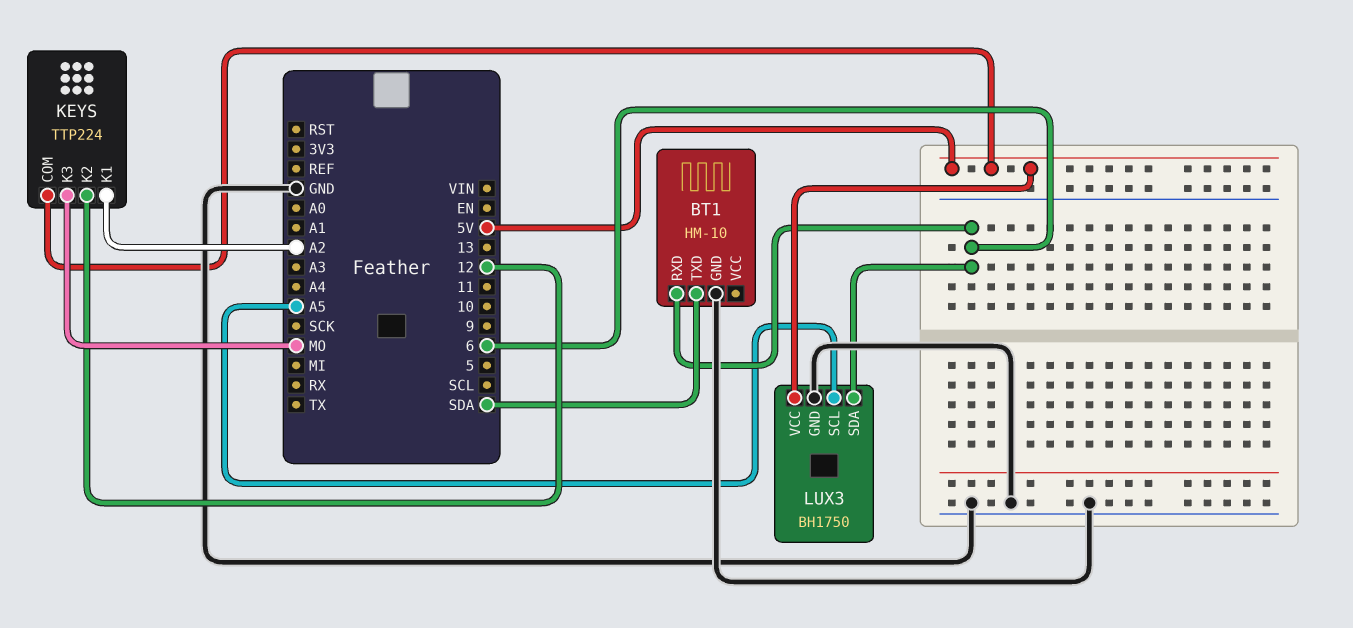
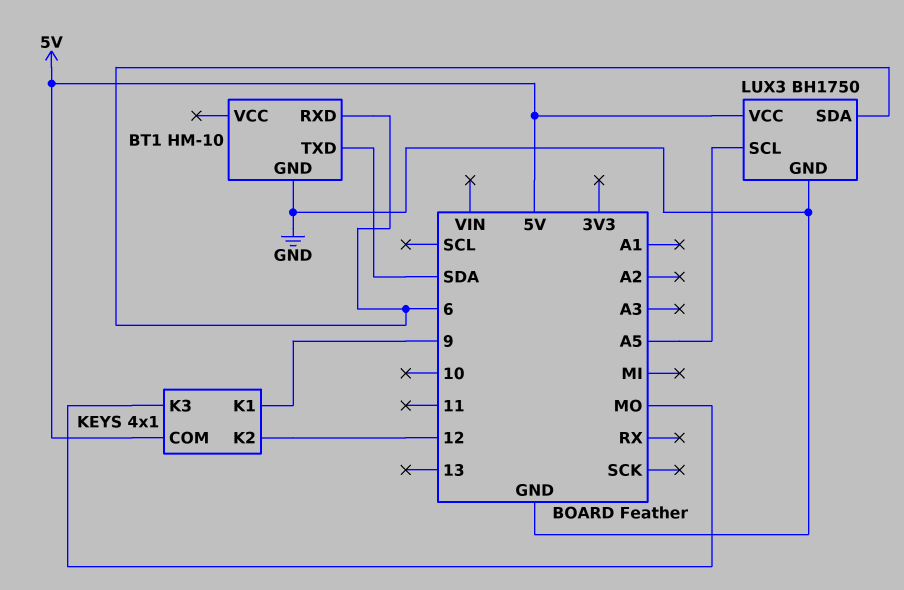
KEYS: TTP224 -> 4x1
KEYS pin K1: A2 -> 9

